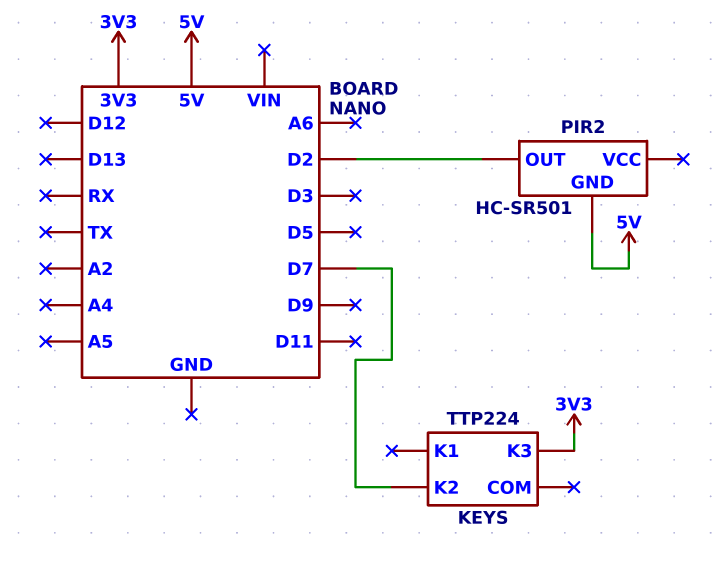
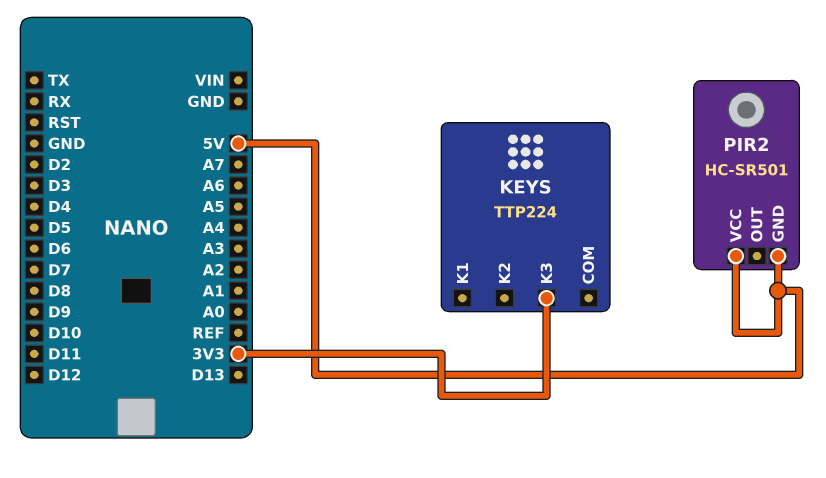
KEYS pin K2: D7 -> none
PIR2 pin OUT: D2 -> none
PIR2 pin VCC: none -> 5V

